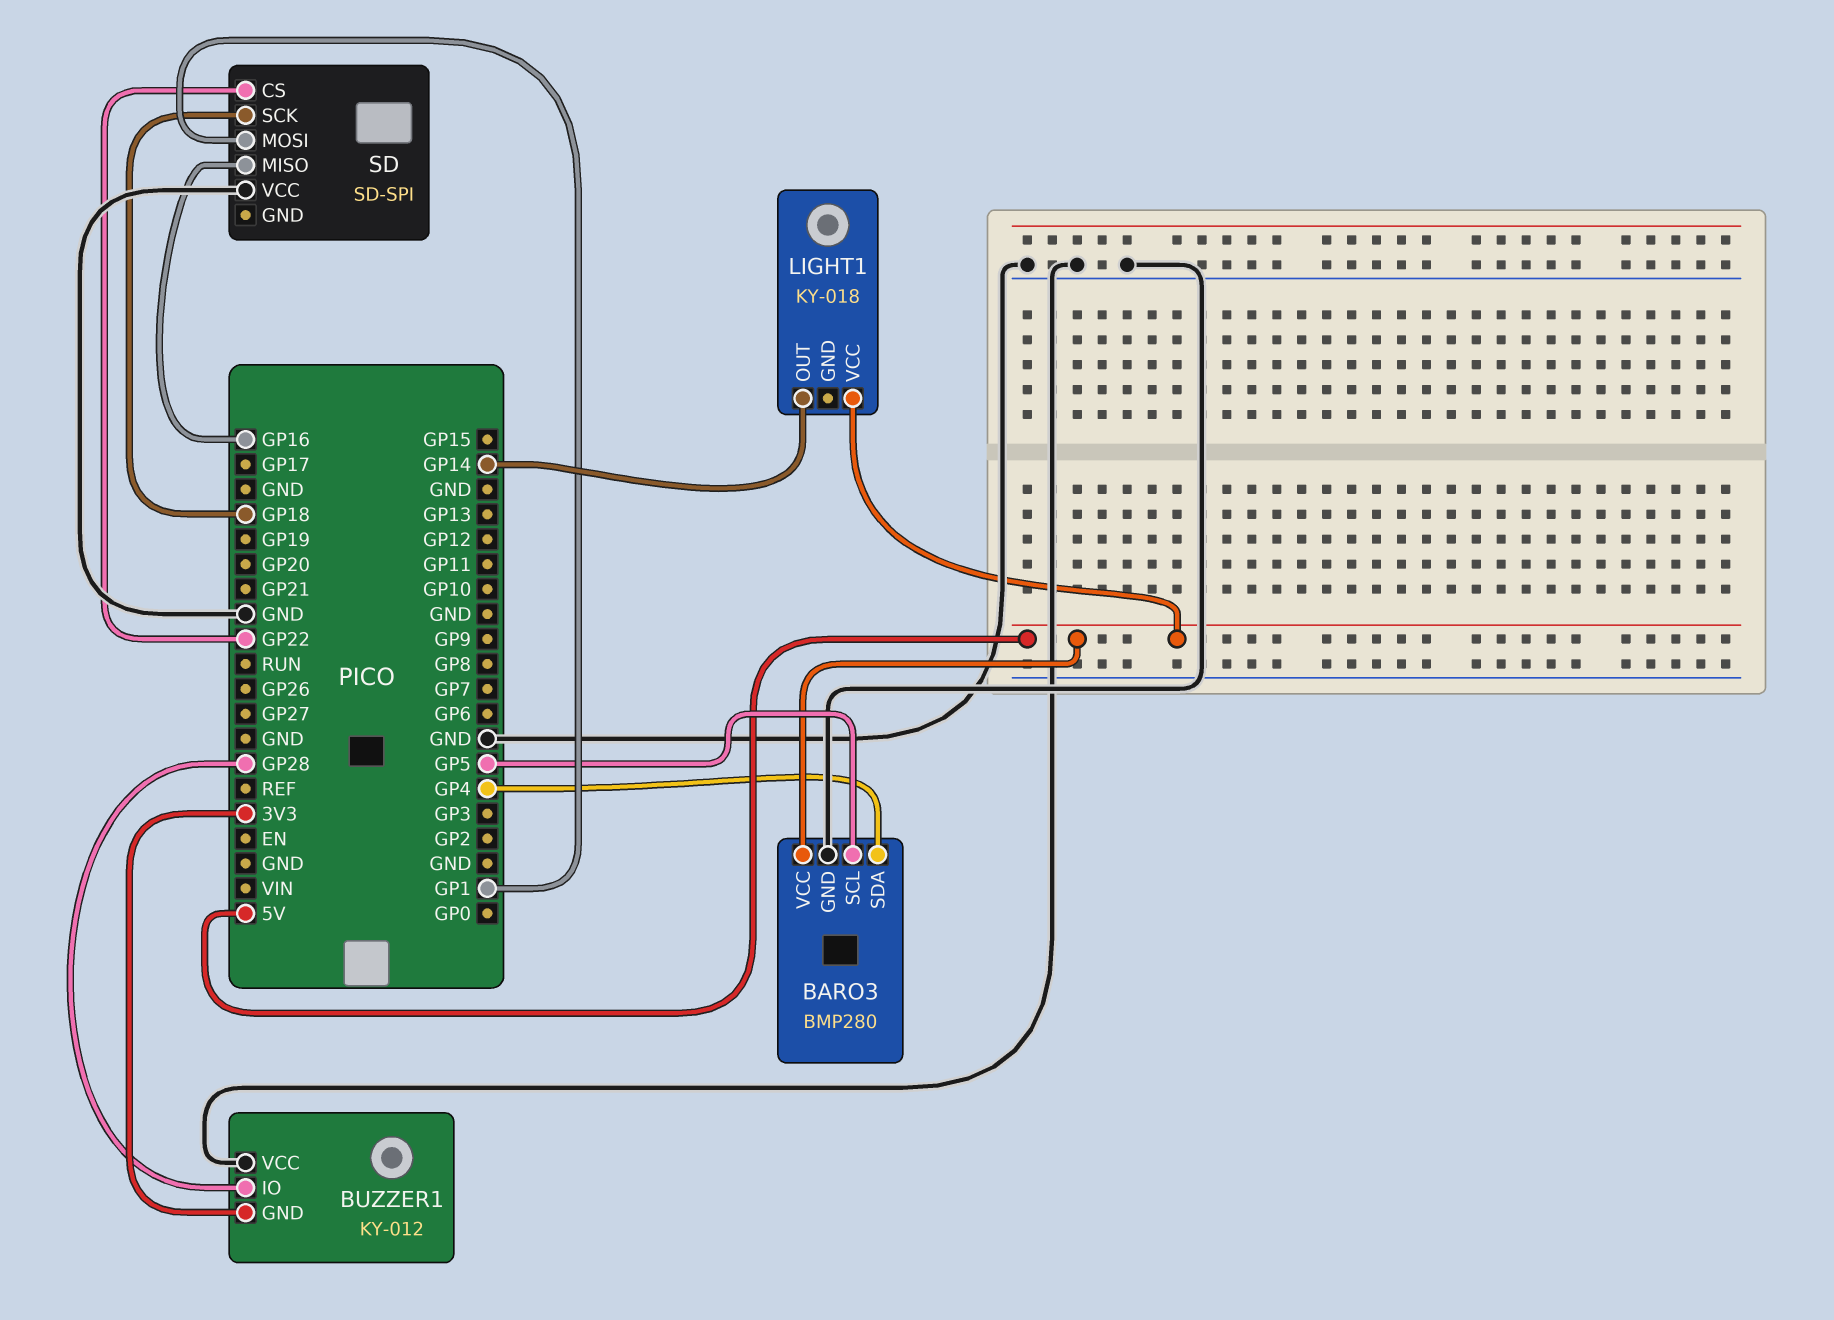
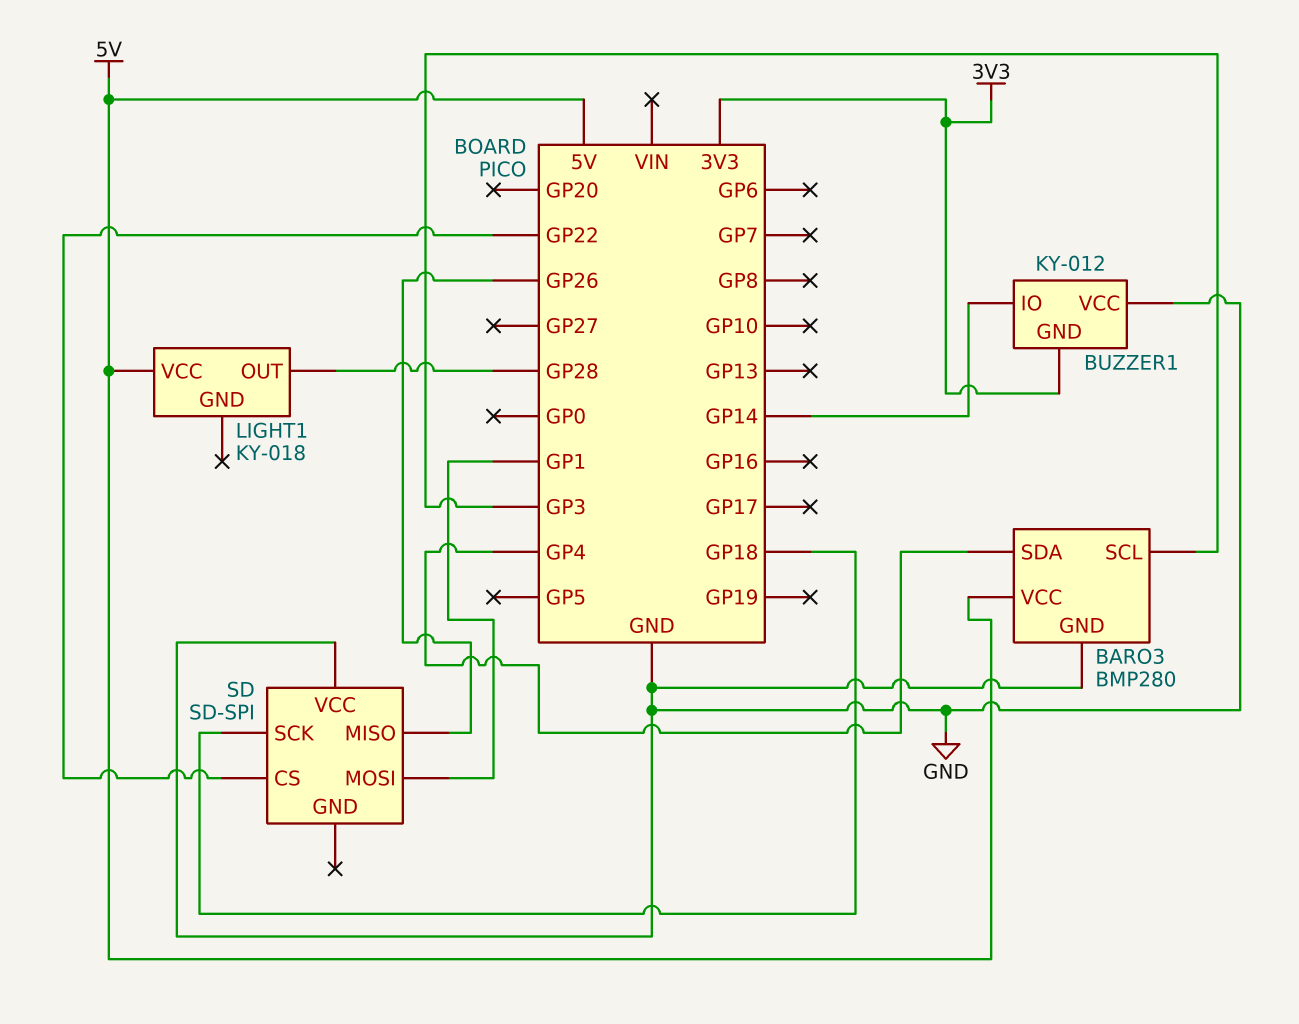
BARO3 pin SCL: GP5 -> GP3
BUZZER1 pin IO: GP28 -> GP14
LIGHT1 pin OUT: GP14 -> GP28
SD pin MISO: GP16 -> GP26

